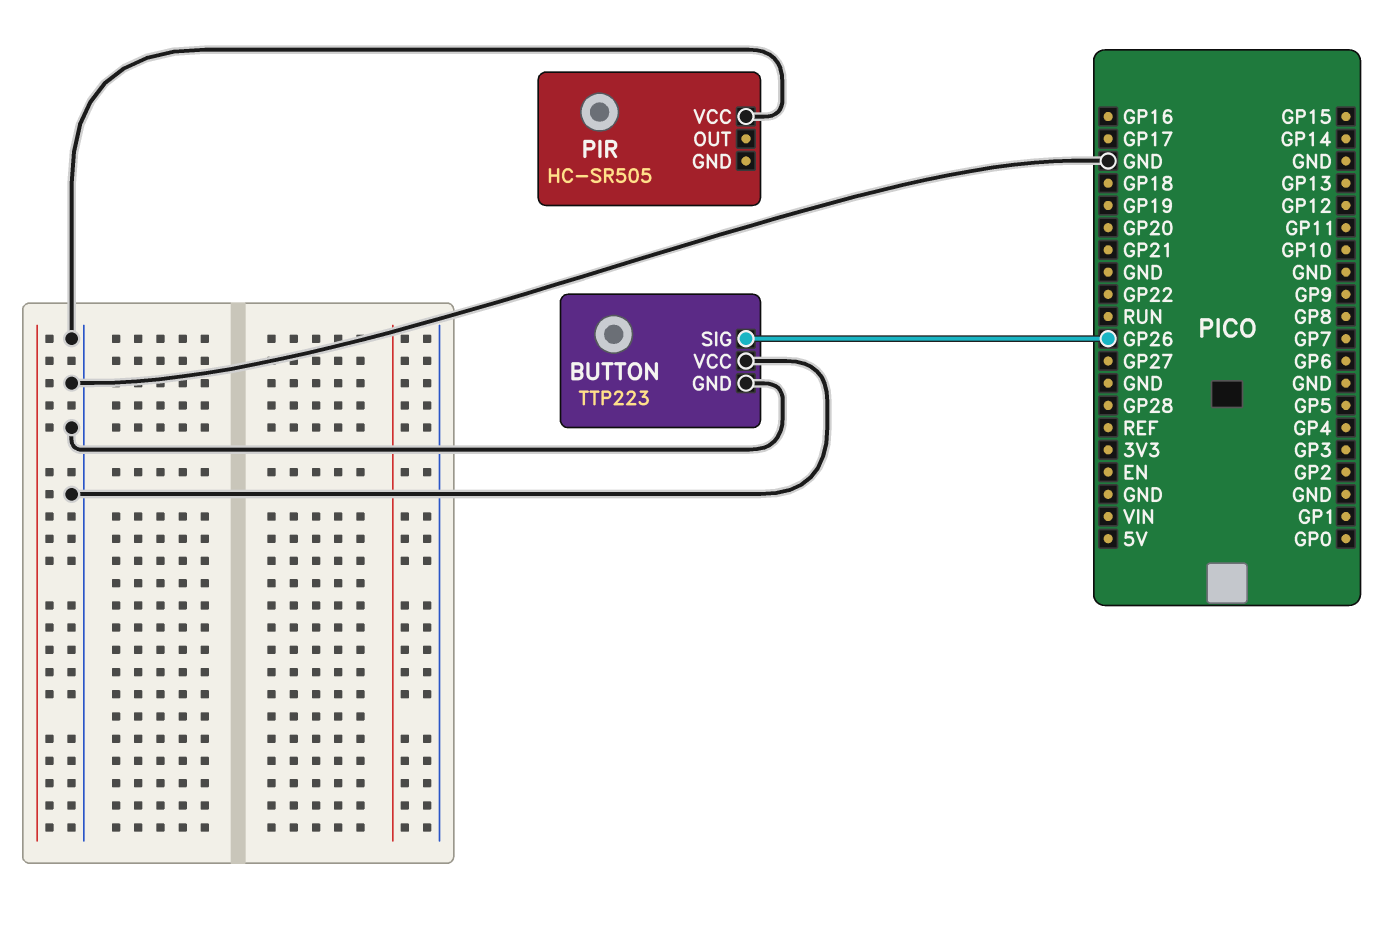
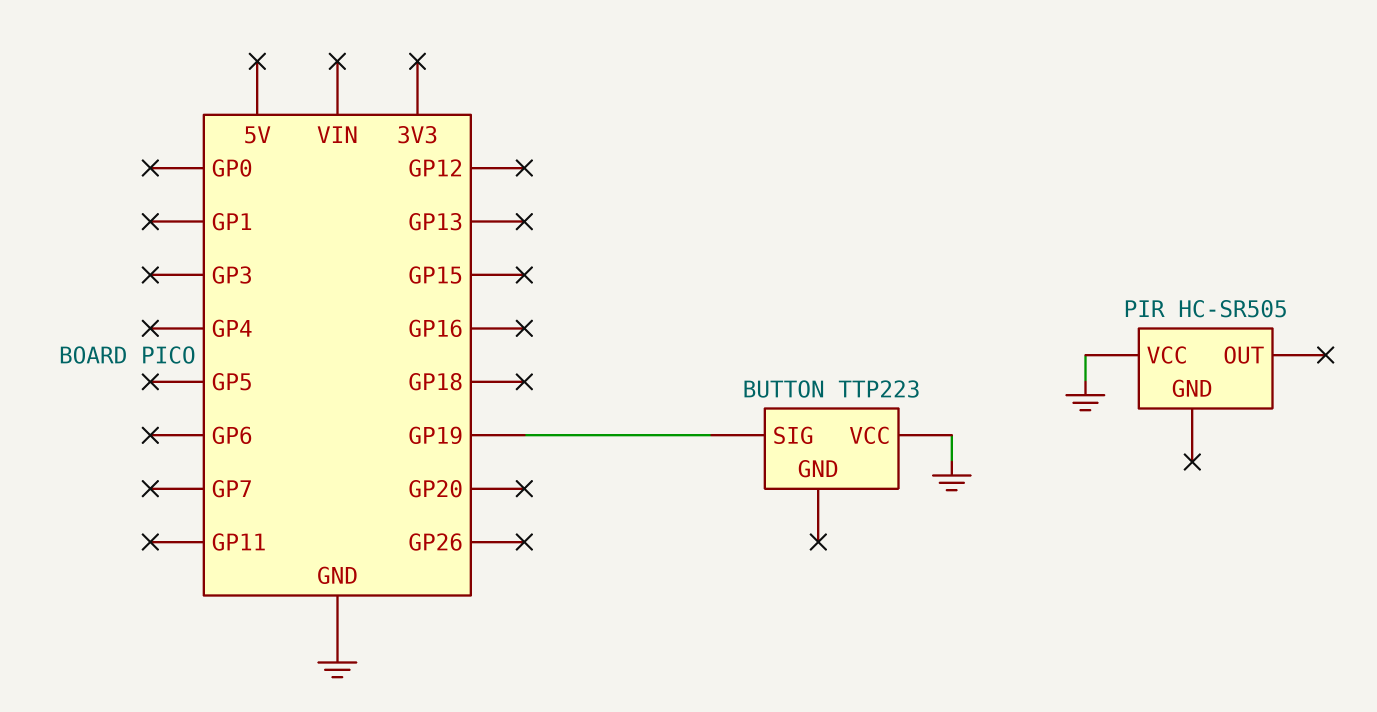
BUTTON pin GND: GND -> none
BUTTON pin SIG: GP26 -> GP19

